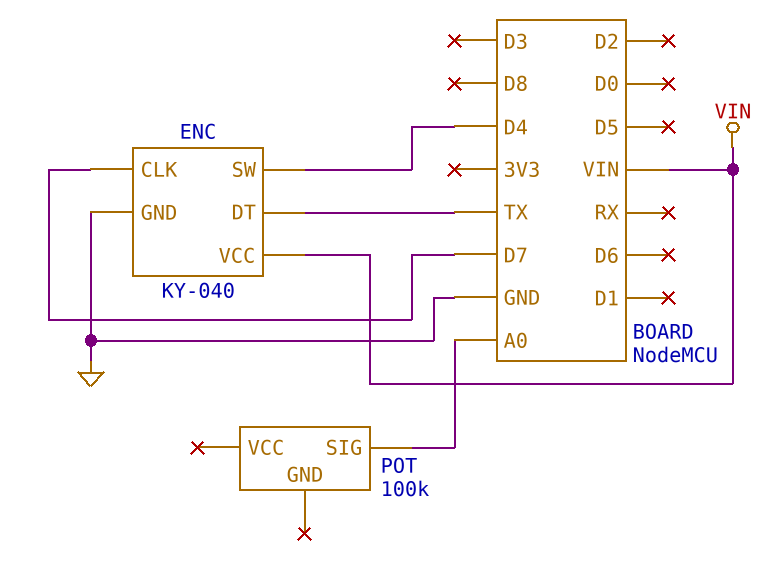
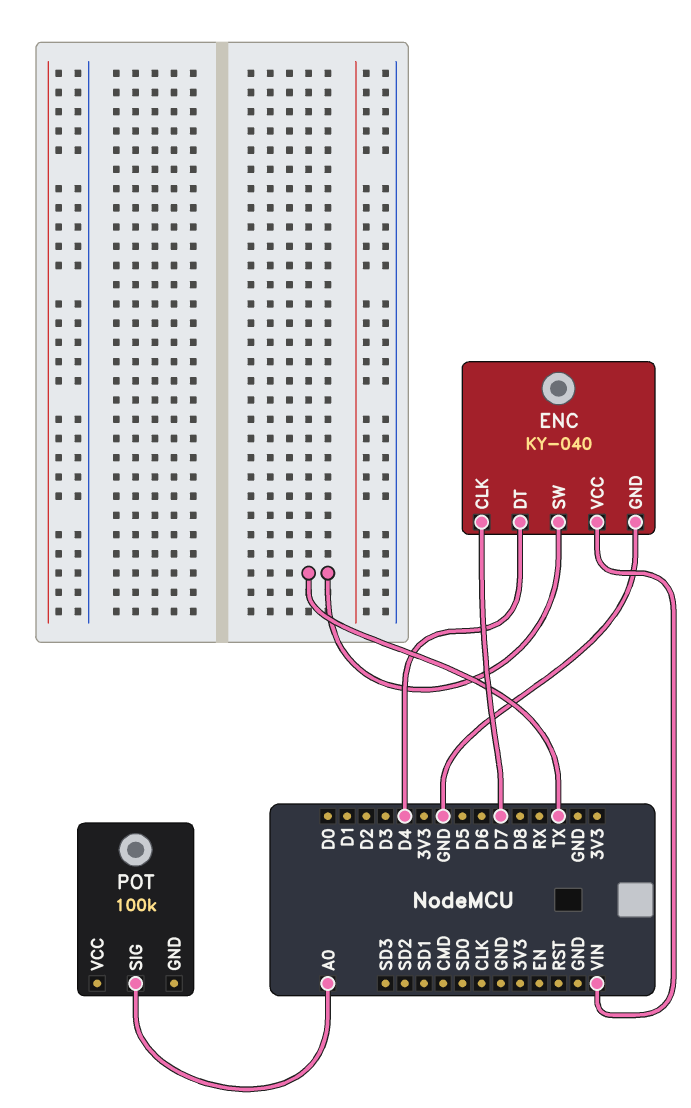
ENC pin DT: TX -> D4
ENC pin SW: D4 -> TX

